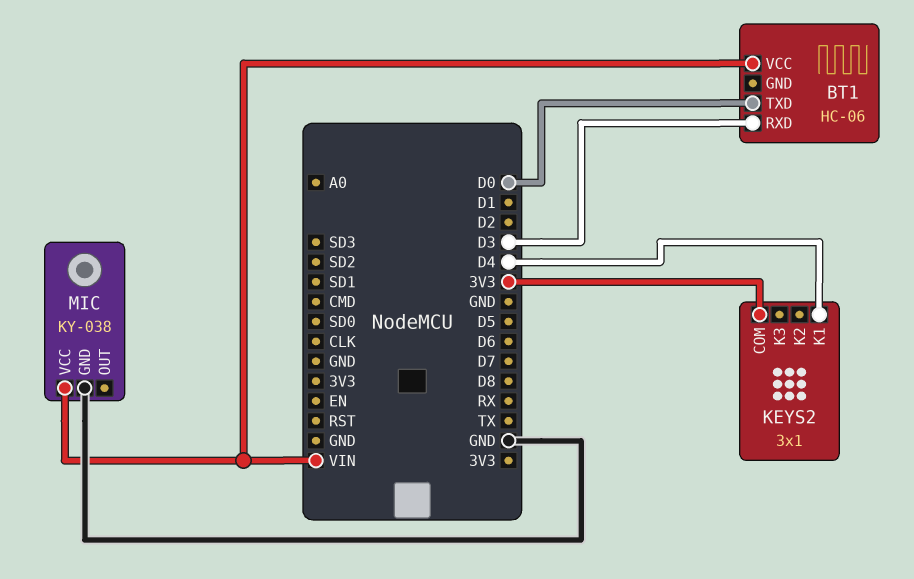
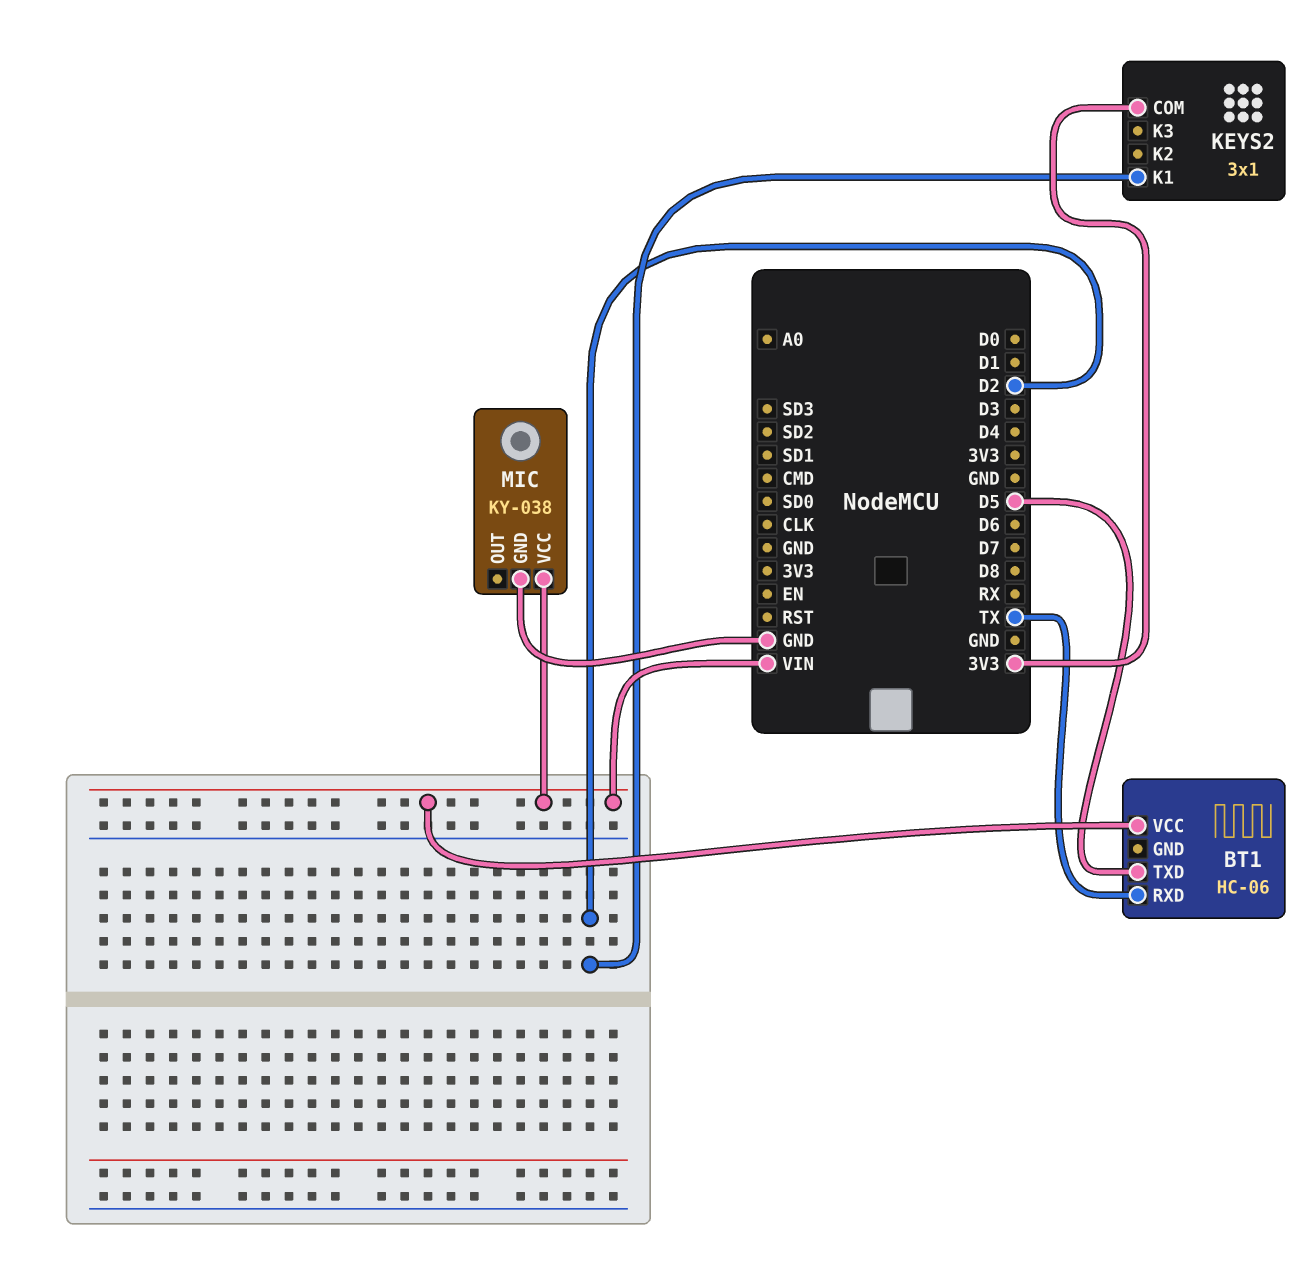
BT1 pin RXD: D3 -> TX
BT1 pin TXD: D0 -> D5
KEYS2 pin K1: D4 -> D2

